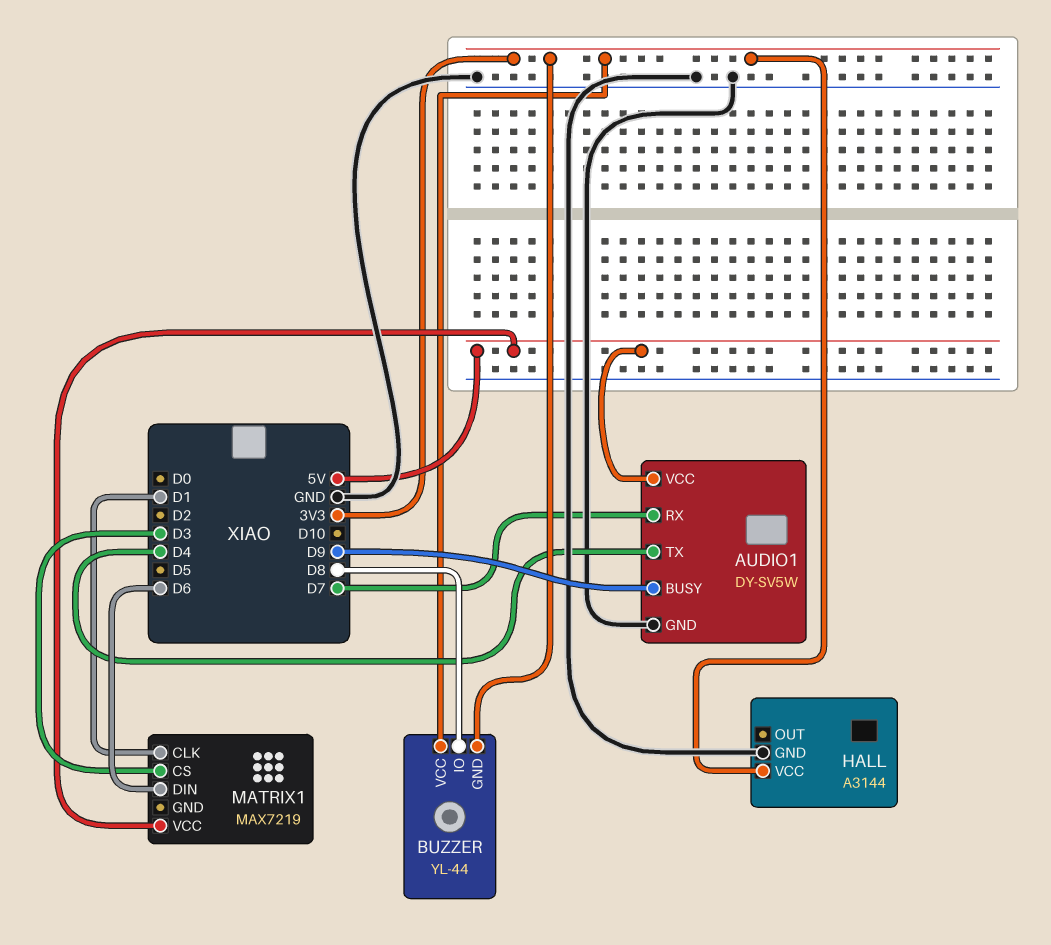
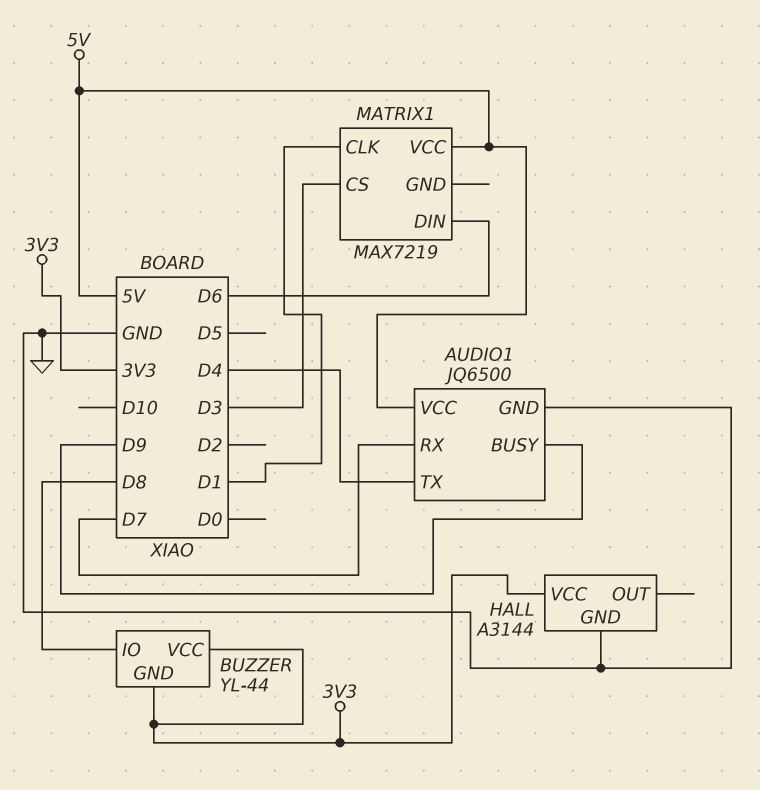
AUDIO1: DY-SV5W -> JQ6500

